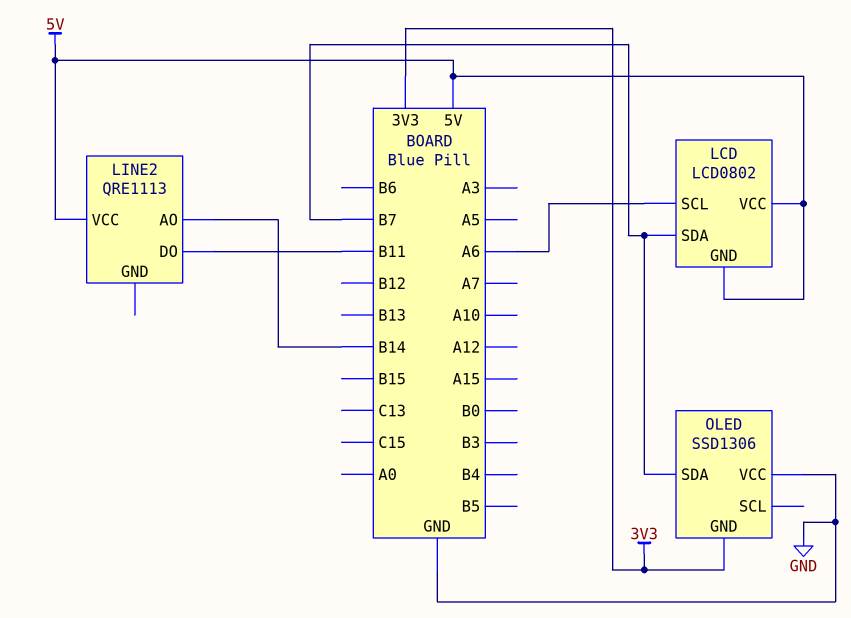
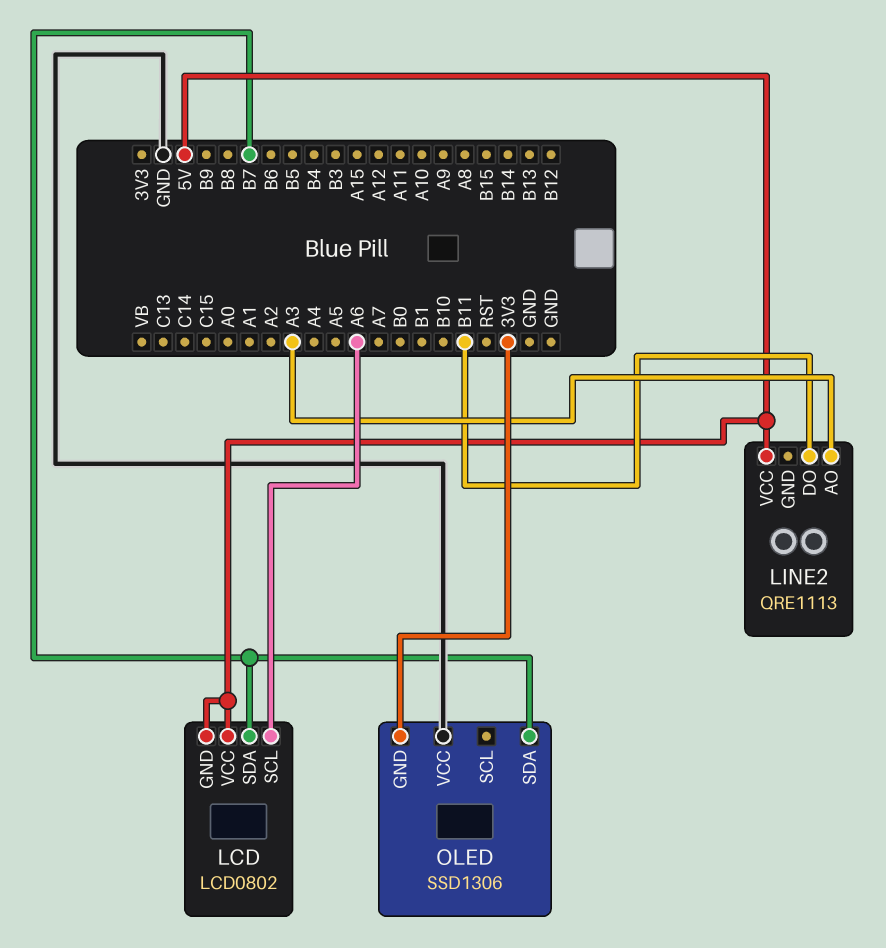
LINE2 pin AO: B14 -> A3

